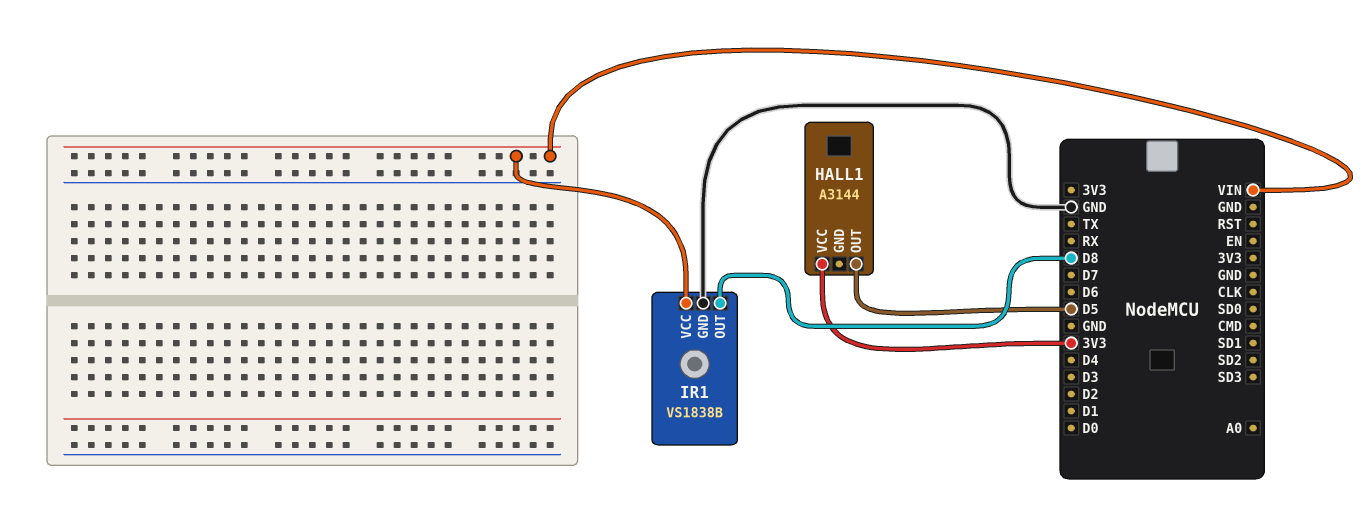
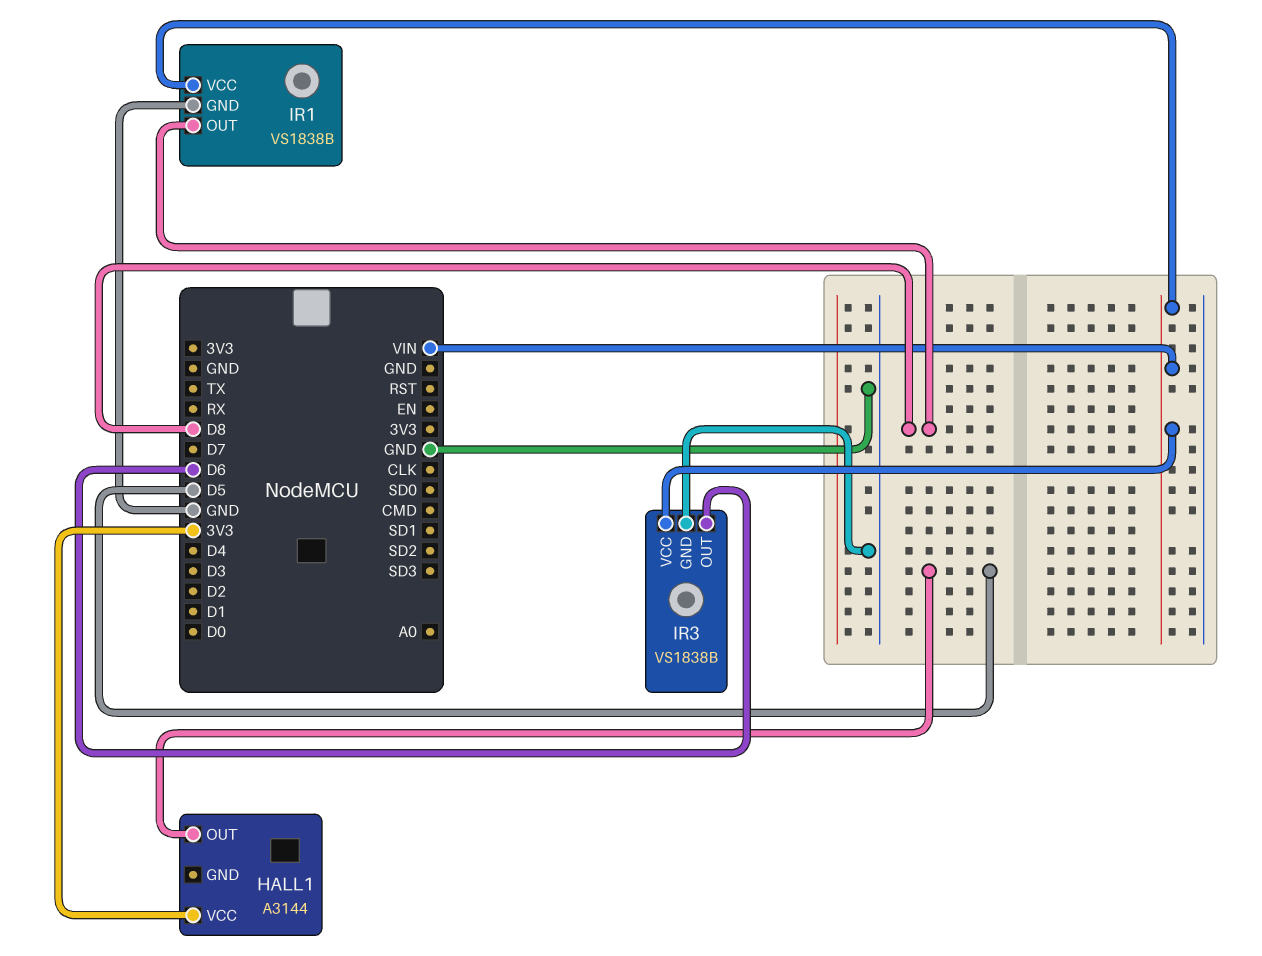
IR3: none -> VS1838B
IR3 pin GND: none -> GND
IR3 pin OUT: none -> D6
IR3 pin VCC: none -> VIN

